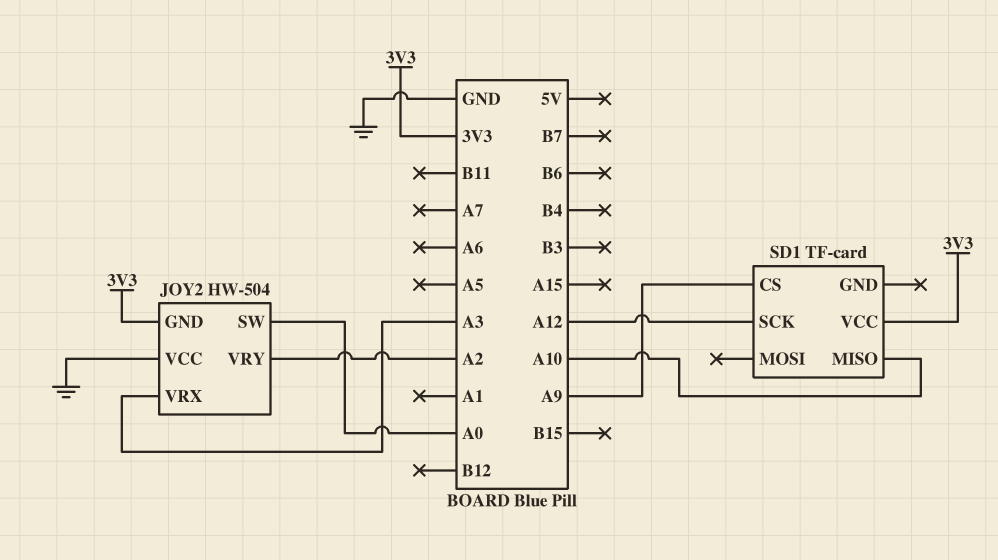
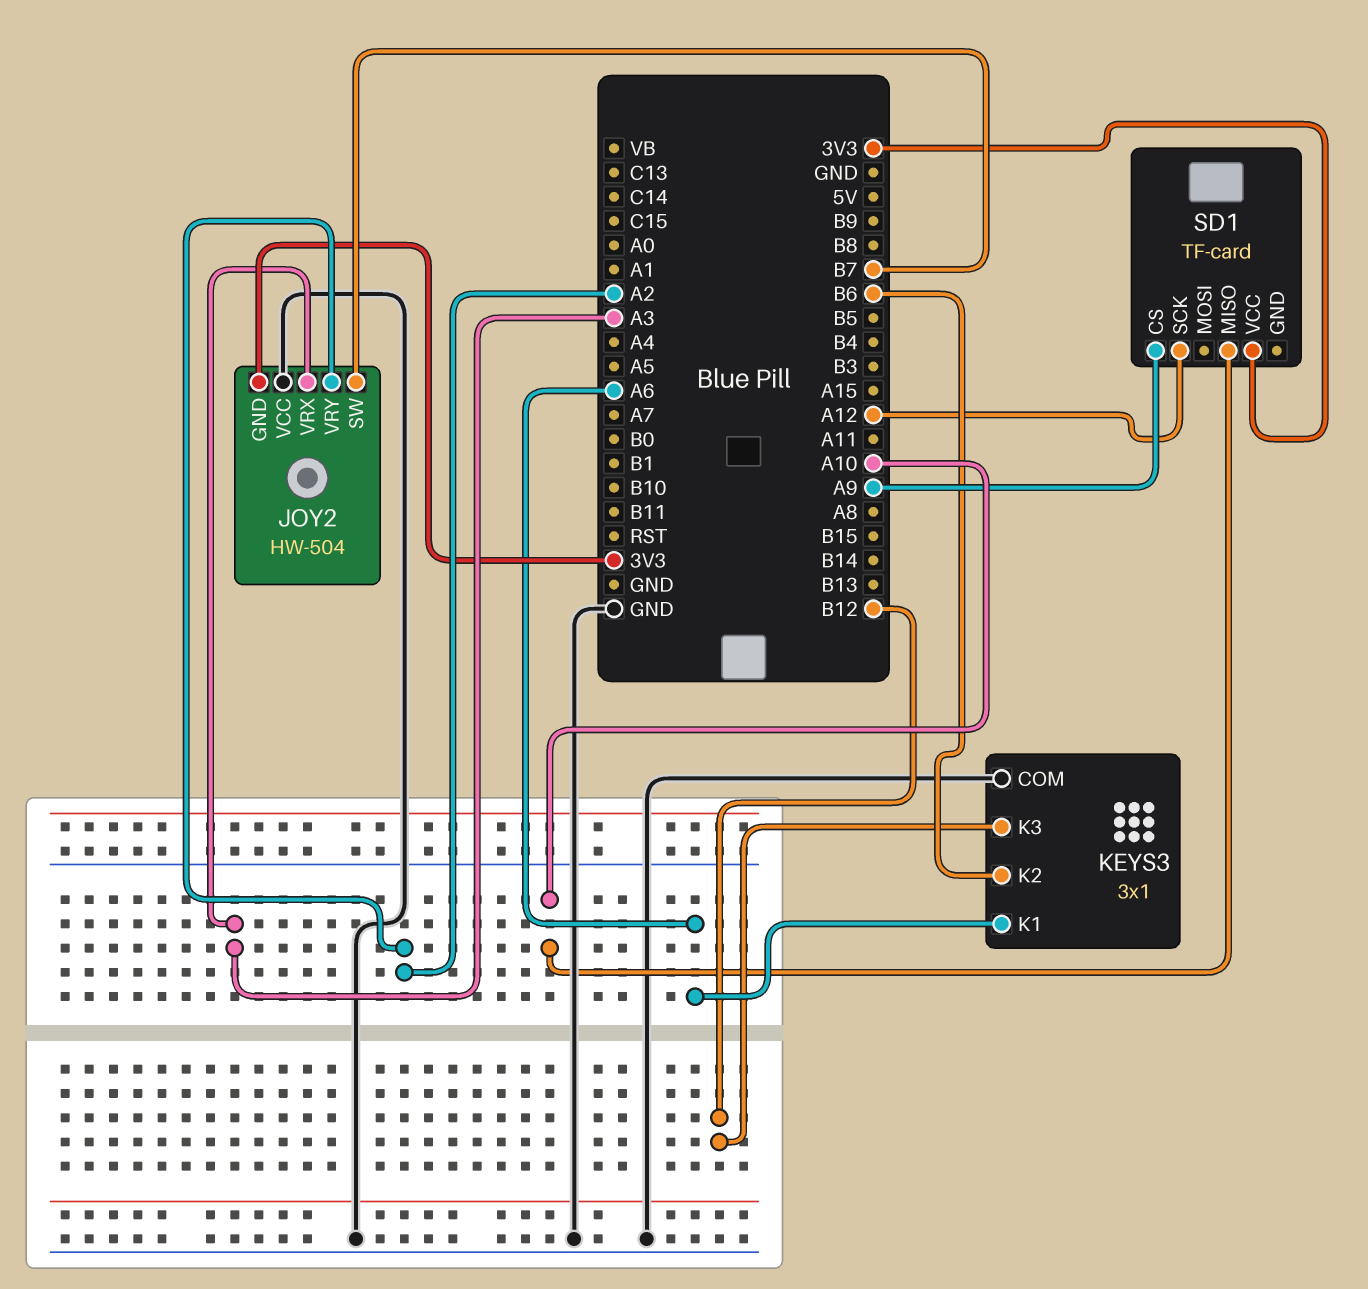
JOY2 pin SW: A0 -> B7
KEYS3: none -> 3x1
KEYS3 pin COM: none -> GND
KEYS3 pin K1: none -> A6
KEYS3 pin K2: none -> B6
KEYS3 pin K3: none -> B12

